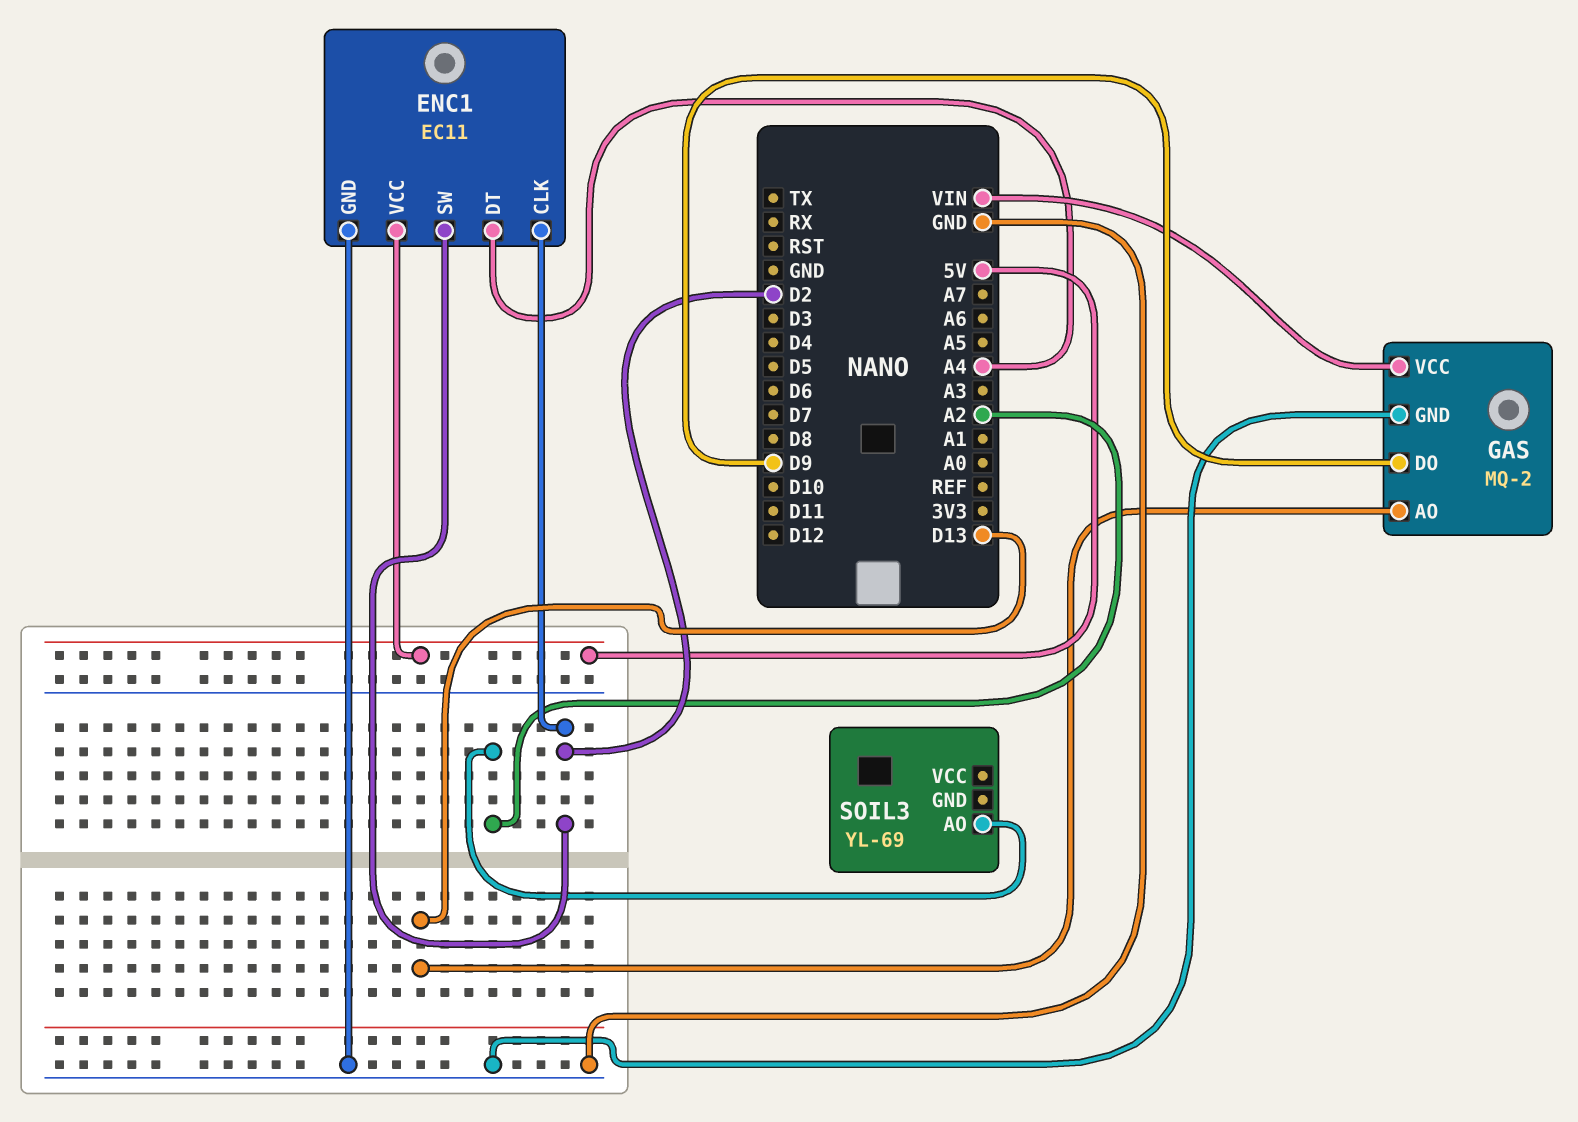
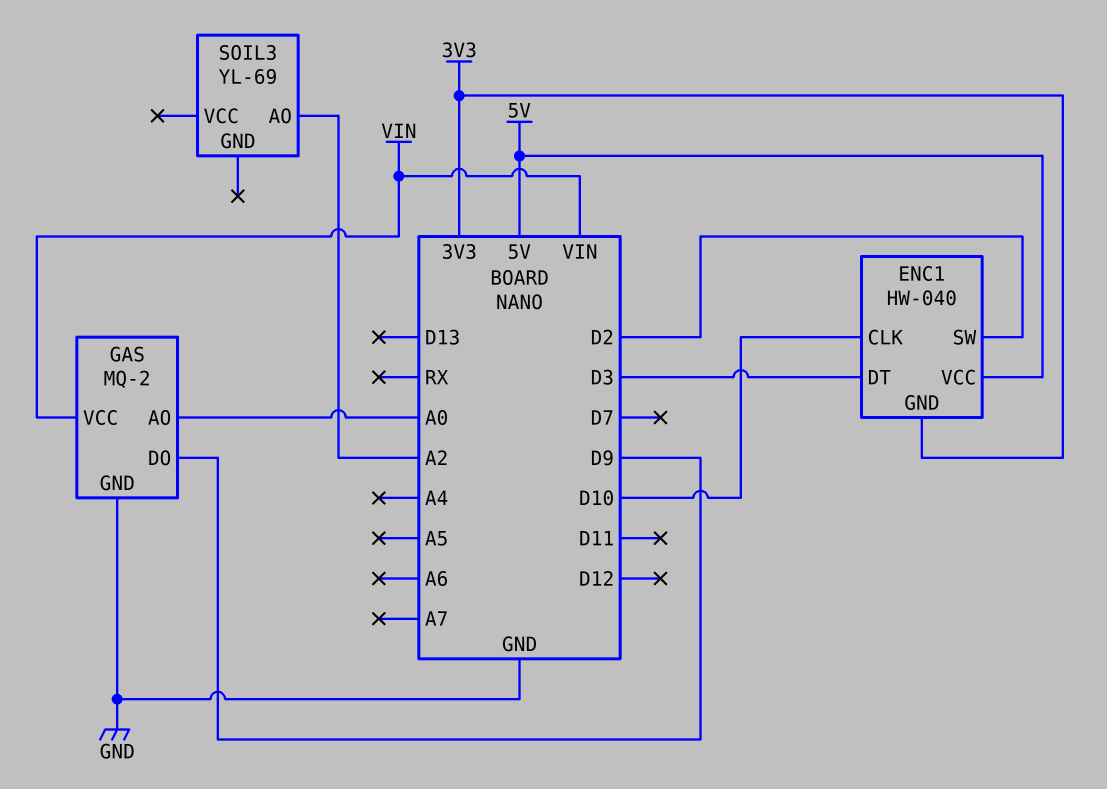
ENC1: EC11 -> HW-040
ENC1 pin CLK: D2 -> D10
ENC1 pin DT: A4 -> D3
ENC1 pin GND: GND -> 3V3
GAS pin AO: D13 -> A0

